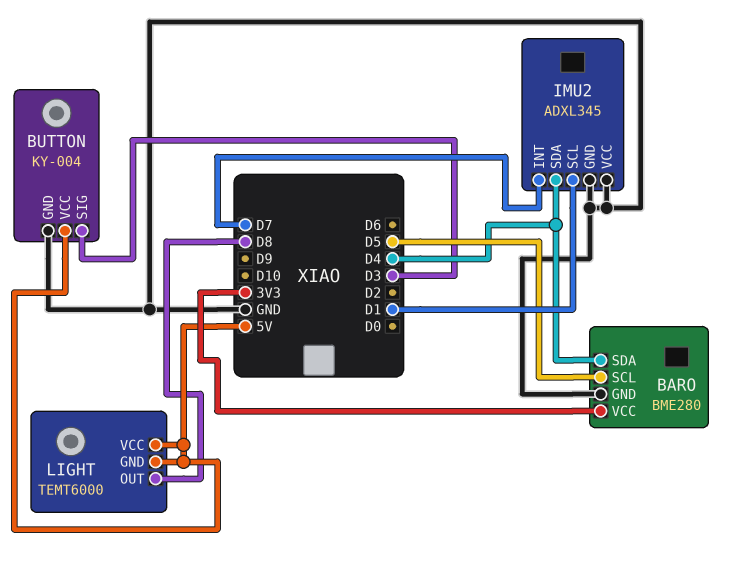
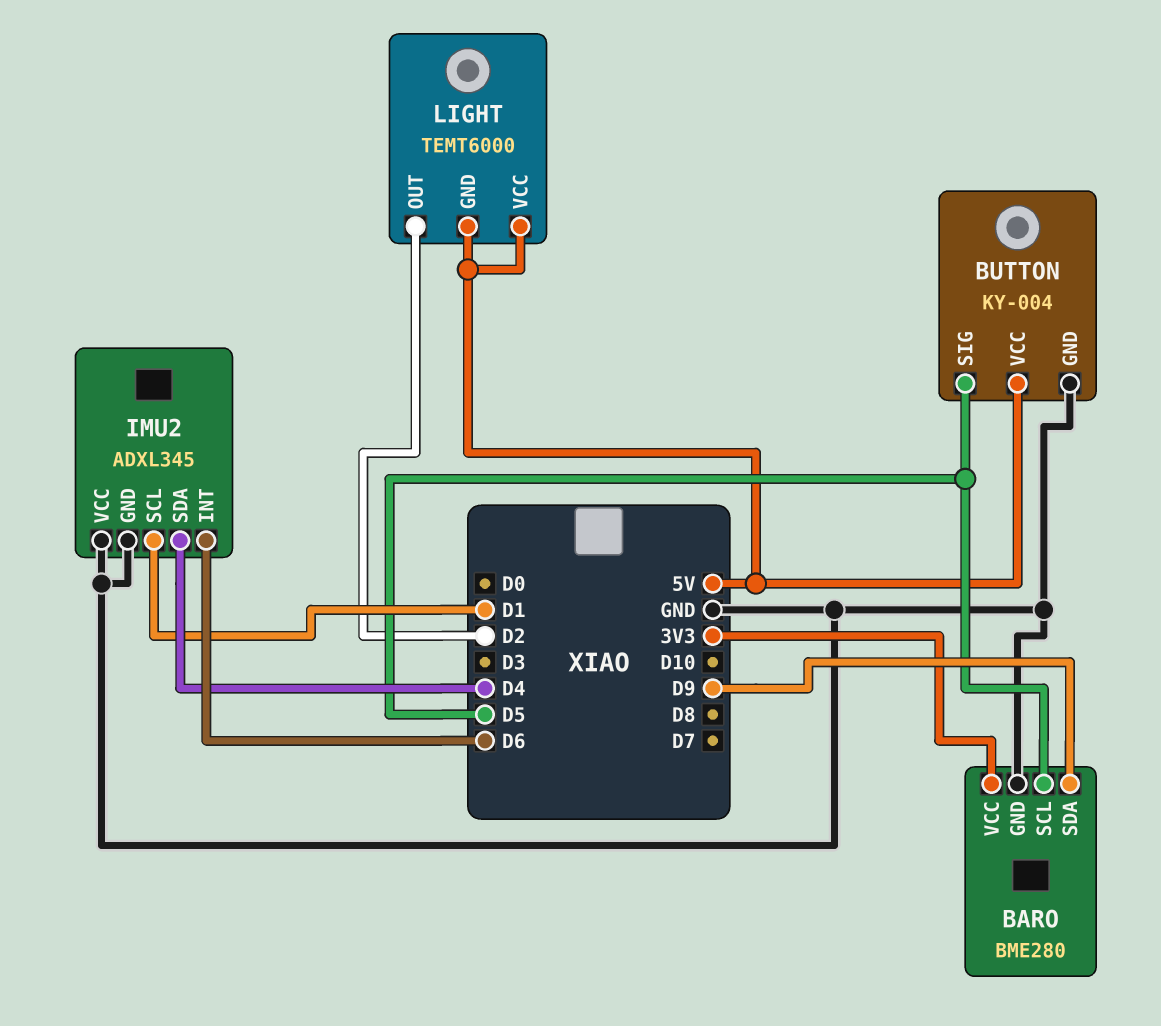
BARO pin SDA: D4 -> D9
BUTTON pin SIG: D3 -> D5
IMU2 pin INT: D7 -> D6
LIGHT pin OUT: D8 -> D2

